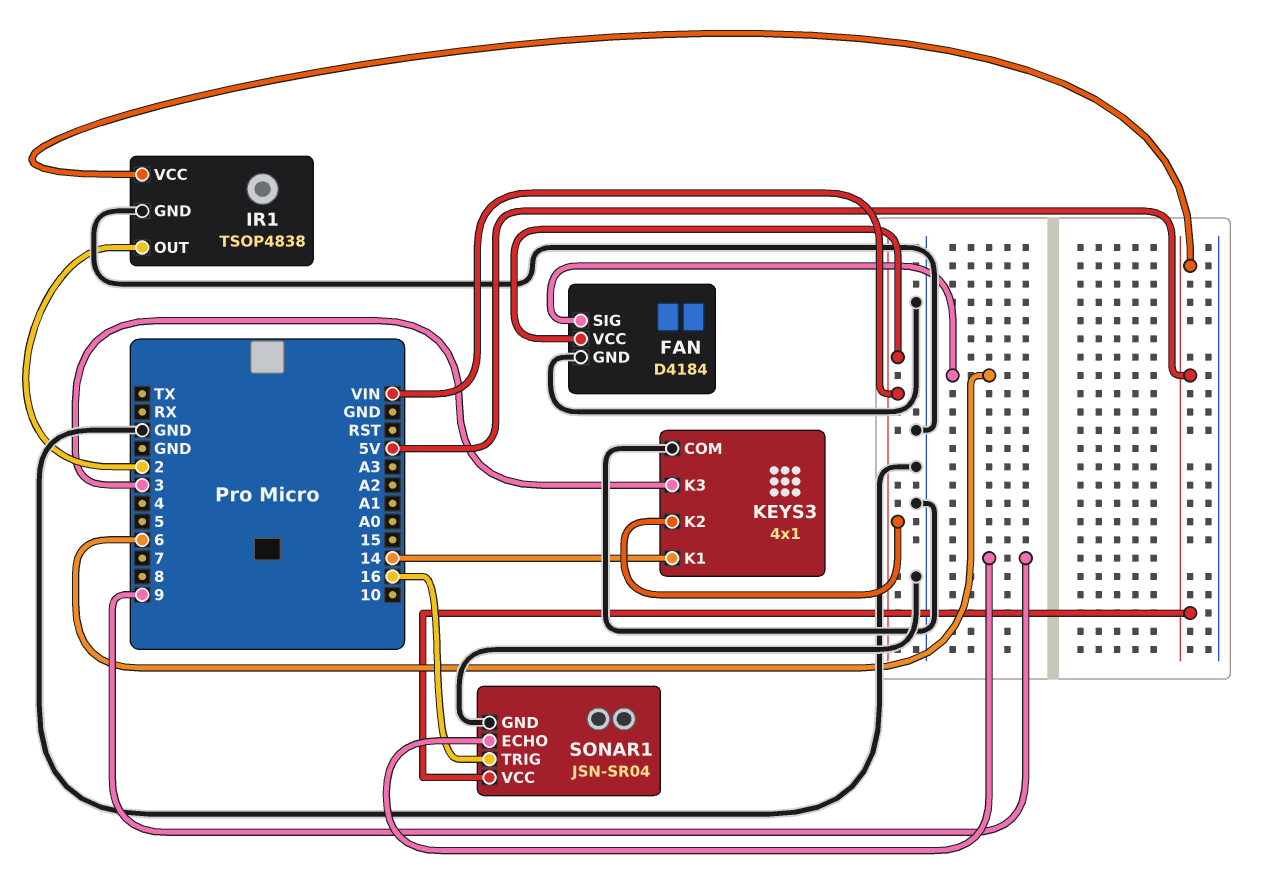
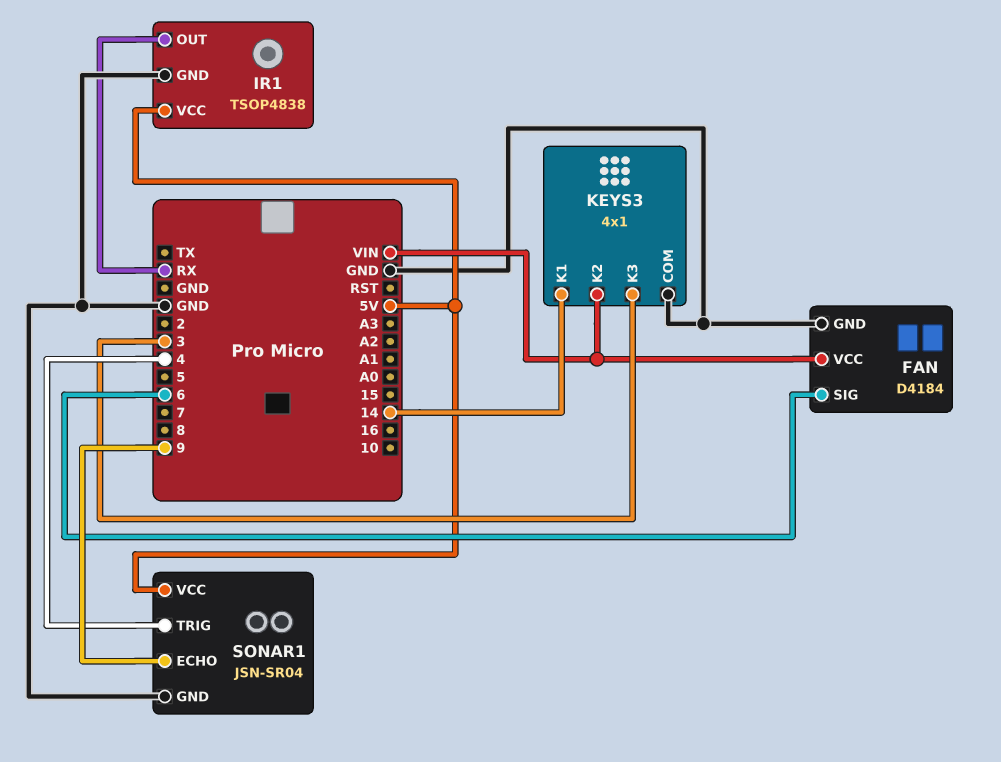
IR1 pin OUT: 2 -> RX
SONAR1 pin TRIG: 16 -> 4

